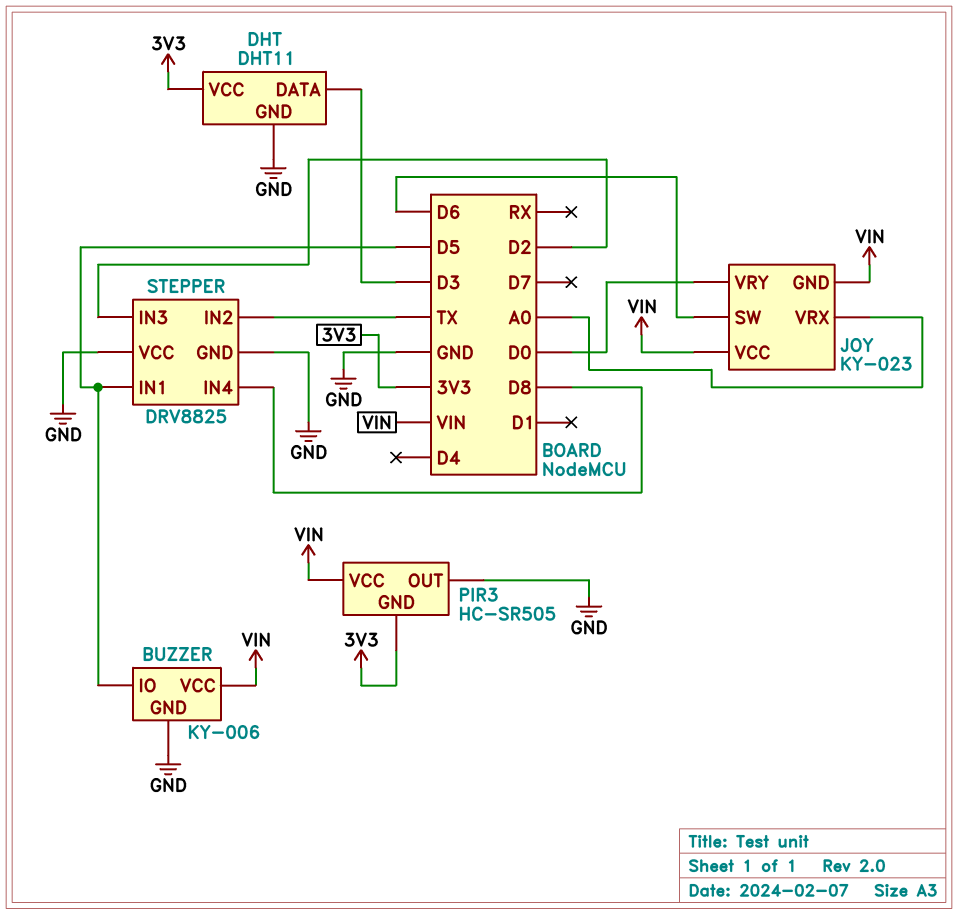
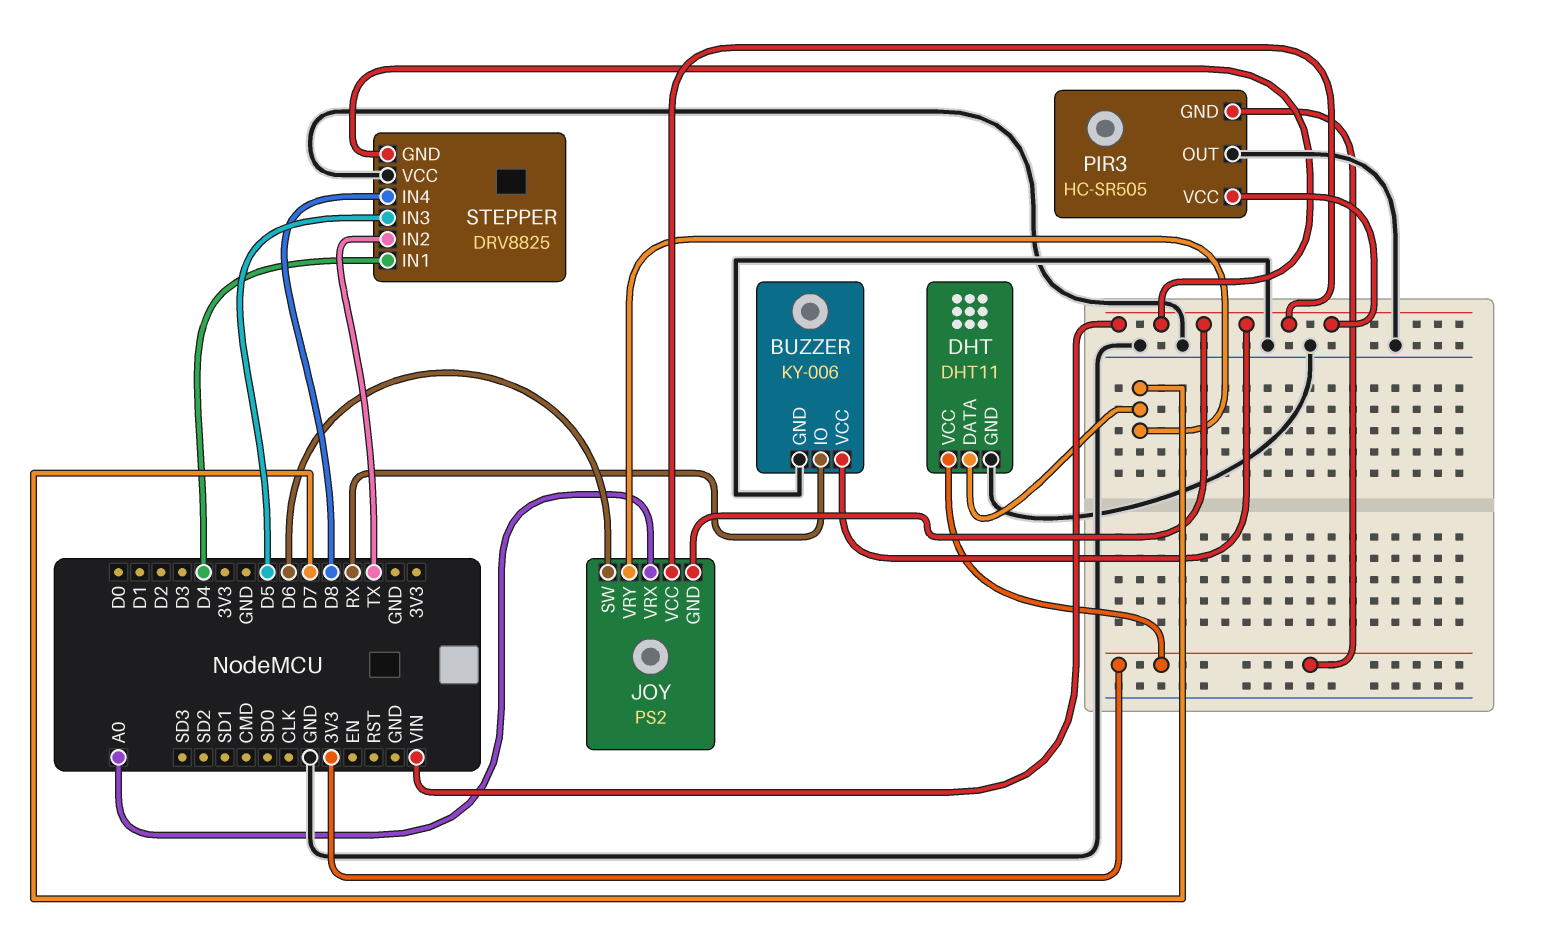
BUZZER pin IO: D5 -> RX
DHT pin DATA: D3 -> D7
JOY: KY-023 -> PS2
JOY pin VRY: D0 -> D7
STEPPER pin GND: GND -> VIN
STEPPER pin IN1: D5 -> D4
STEPPER pin IN3: D2 -> D5

